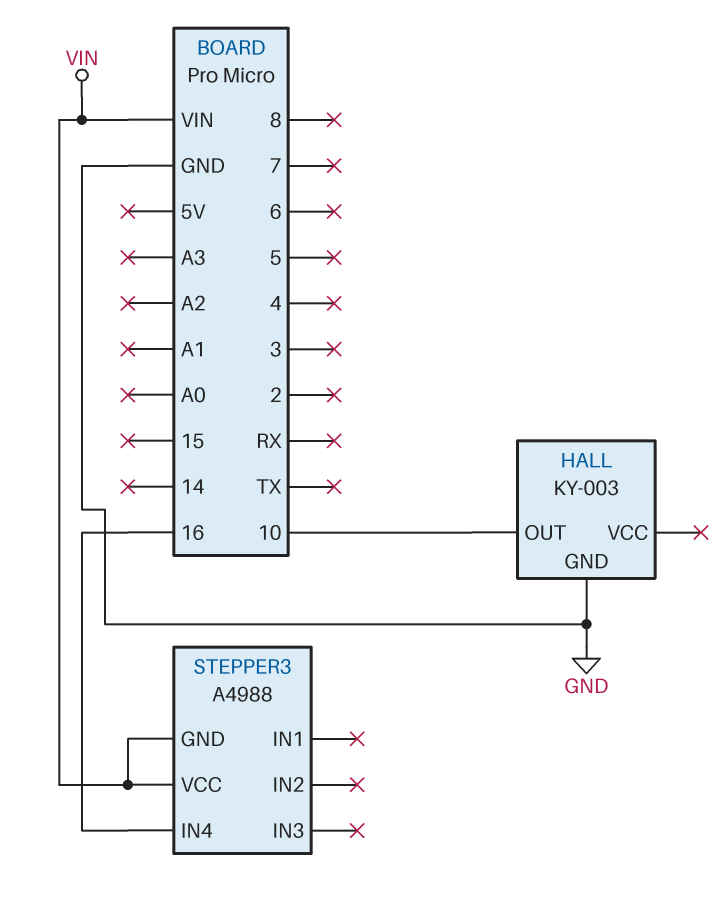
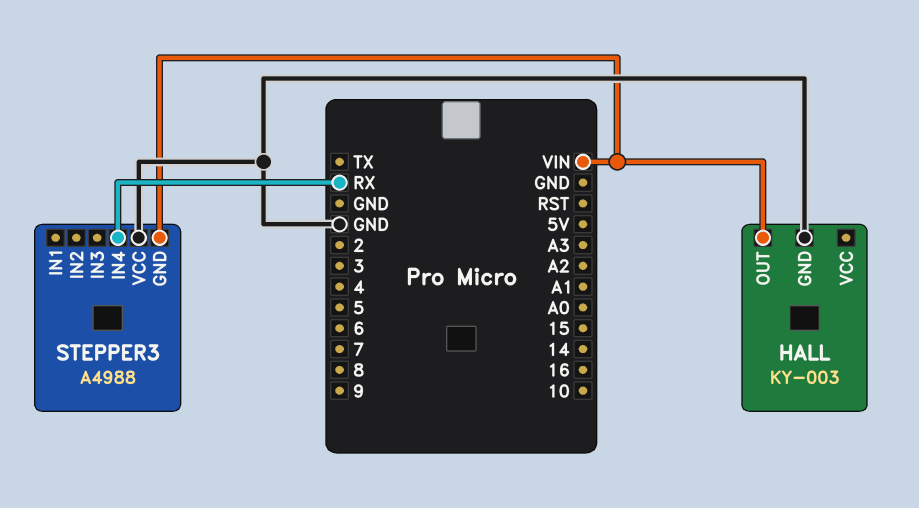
HALL pin OUT: 10 -> VIN
STEPPER3 pin IN4: 16 -> RX
STEPPER3 pin VCC: VIN -> GND

